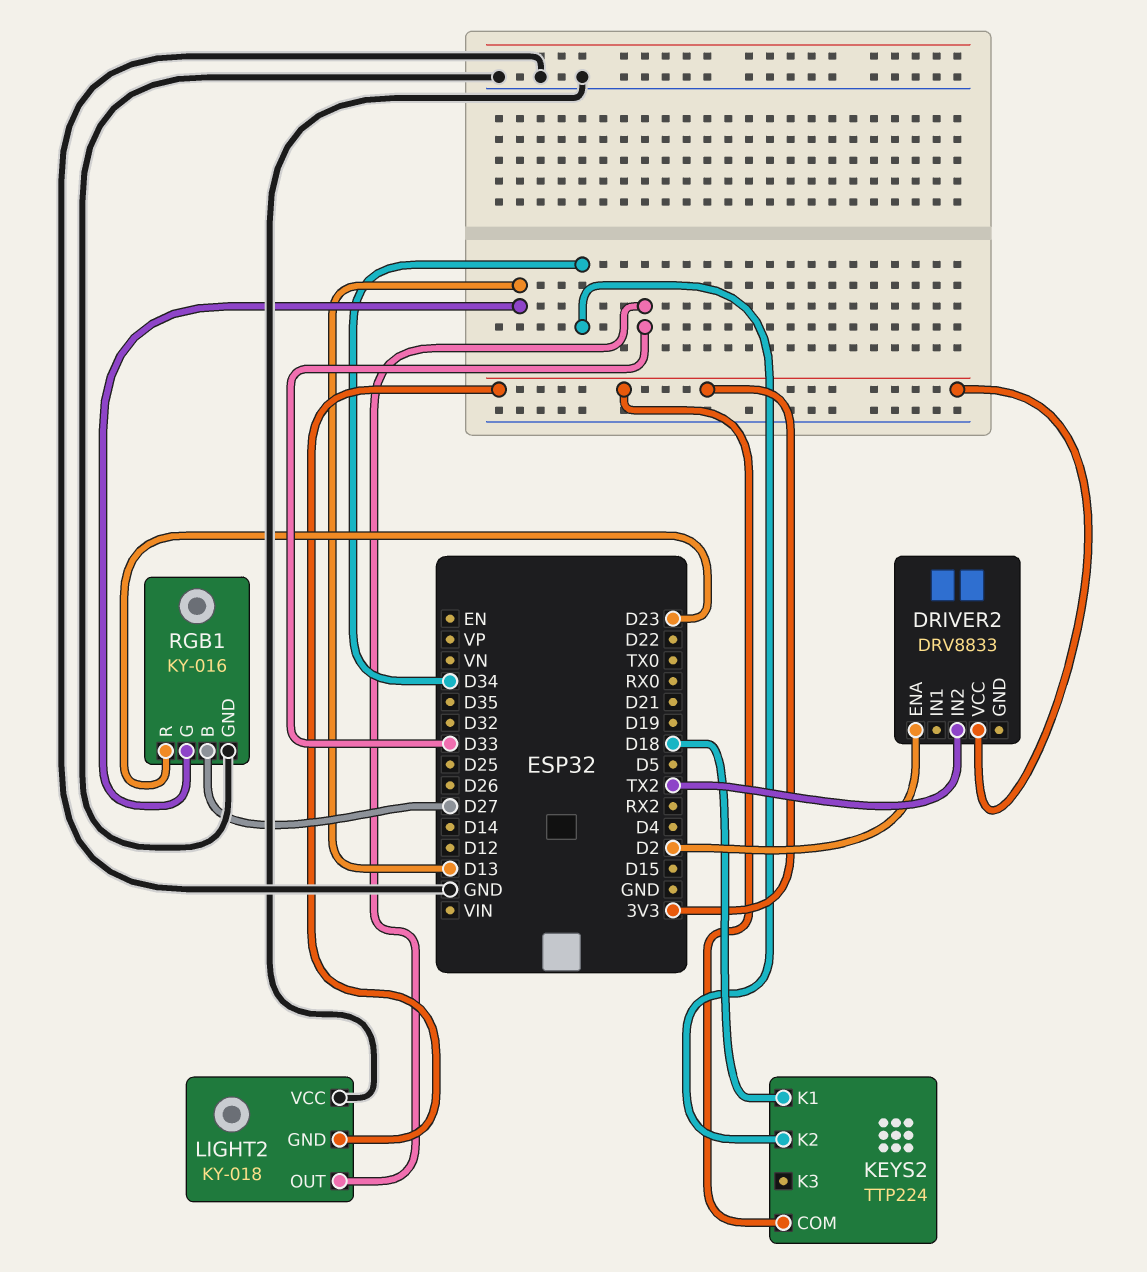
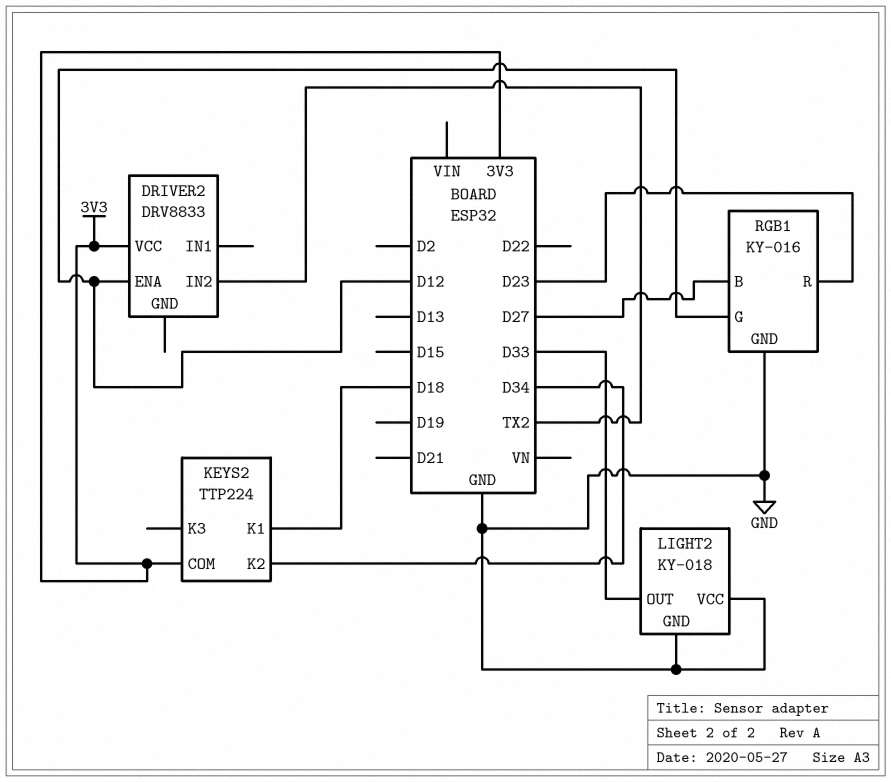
DRIVER2 pin ENA: D2 -> D12
LIGHT2 pin GND: 3V3 -> GND
RGB1 pin G: D13 -> D12

